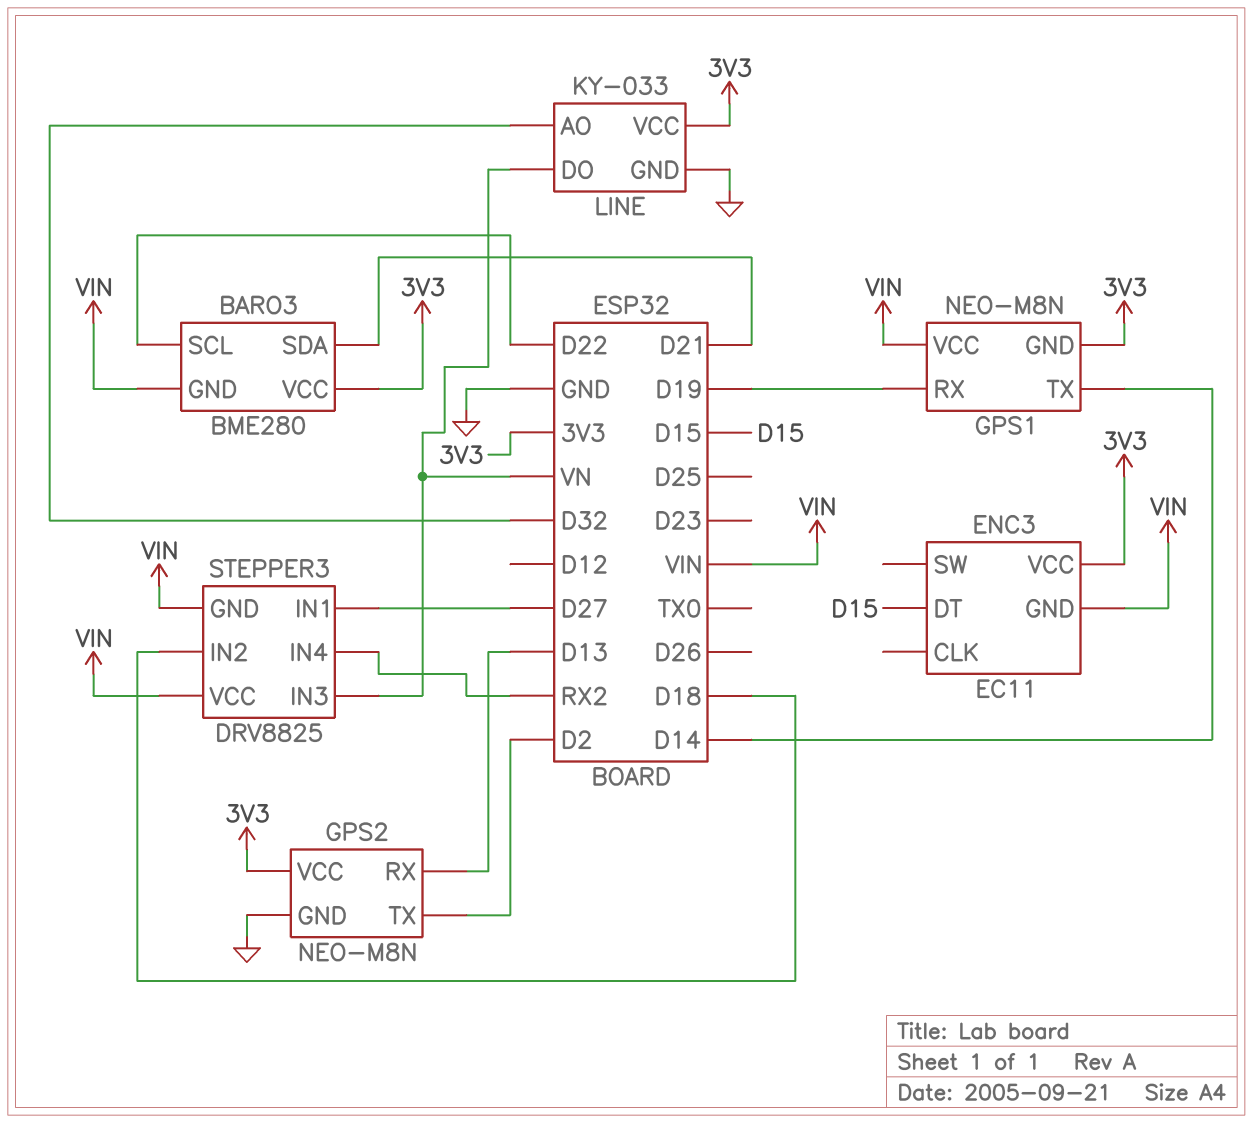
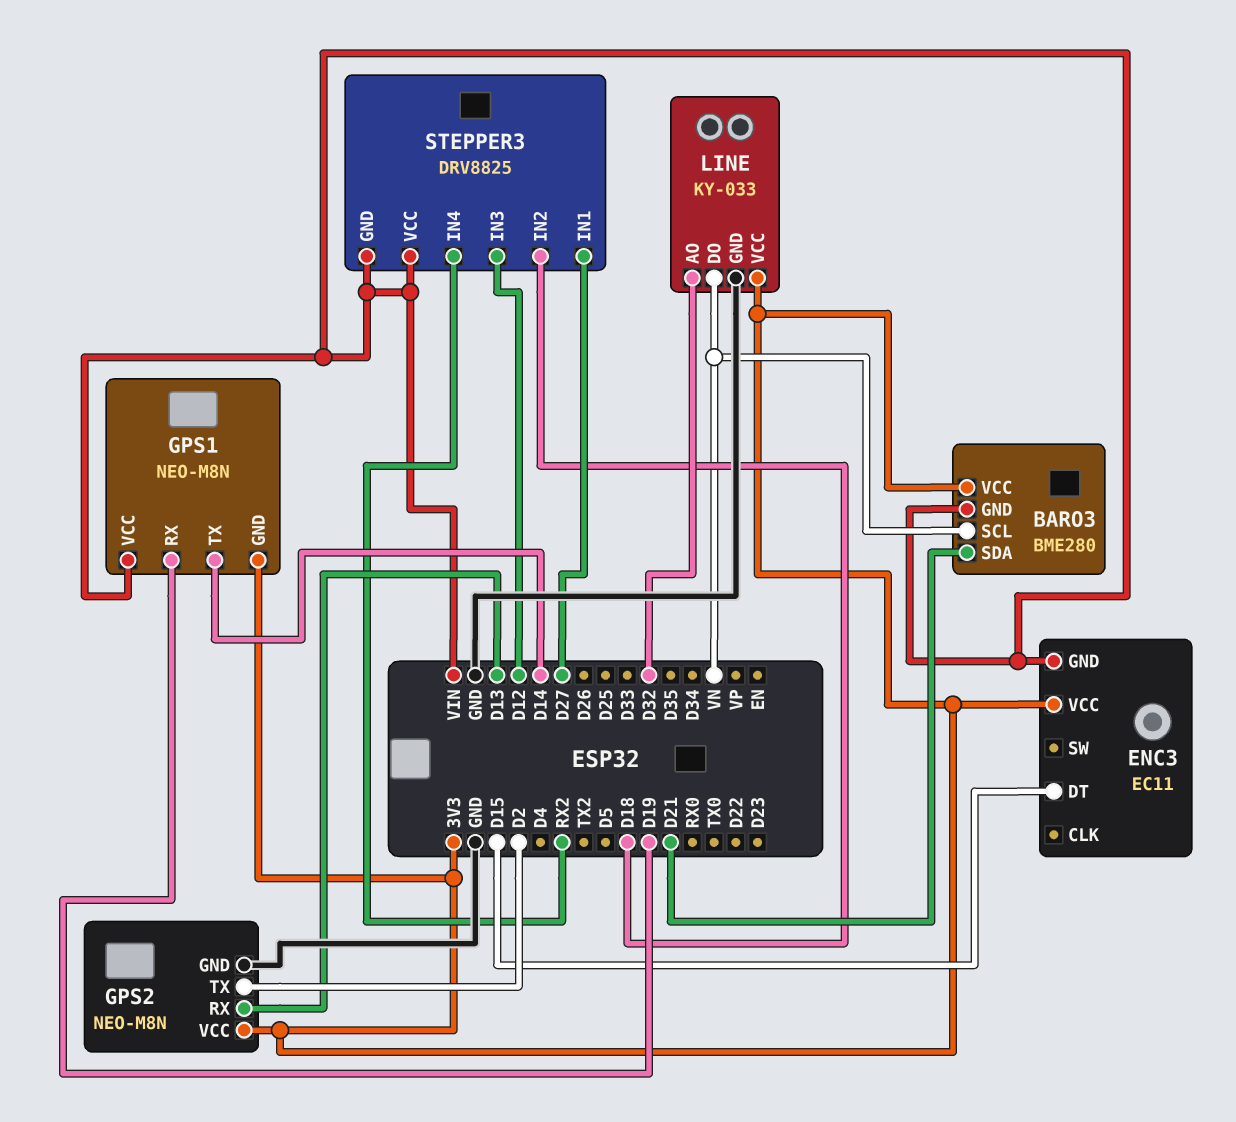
BARO3 pin SCL: D22 -> VN
STEPPER3 pin IN3: VN -> D12

